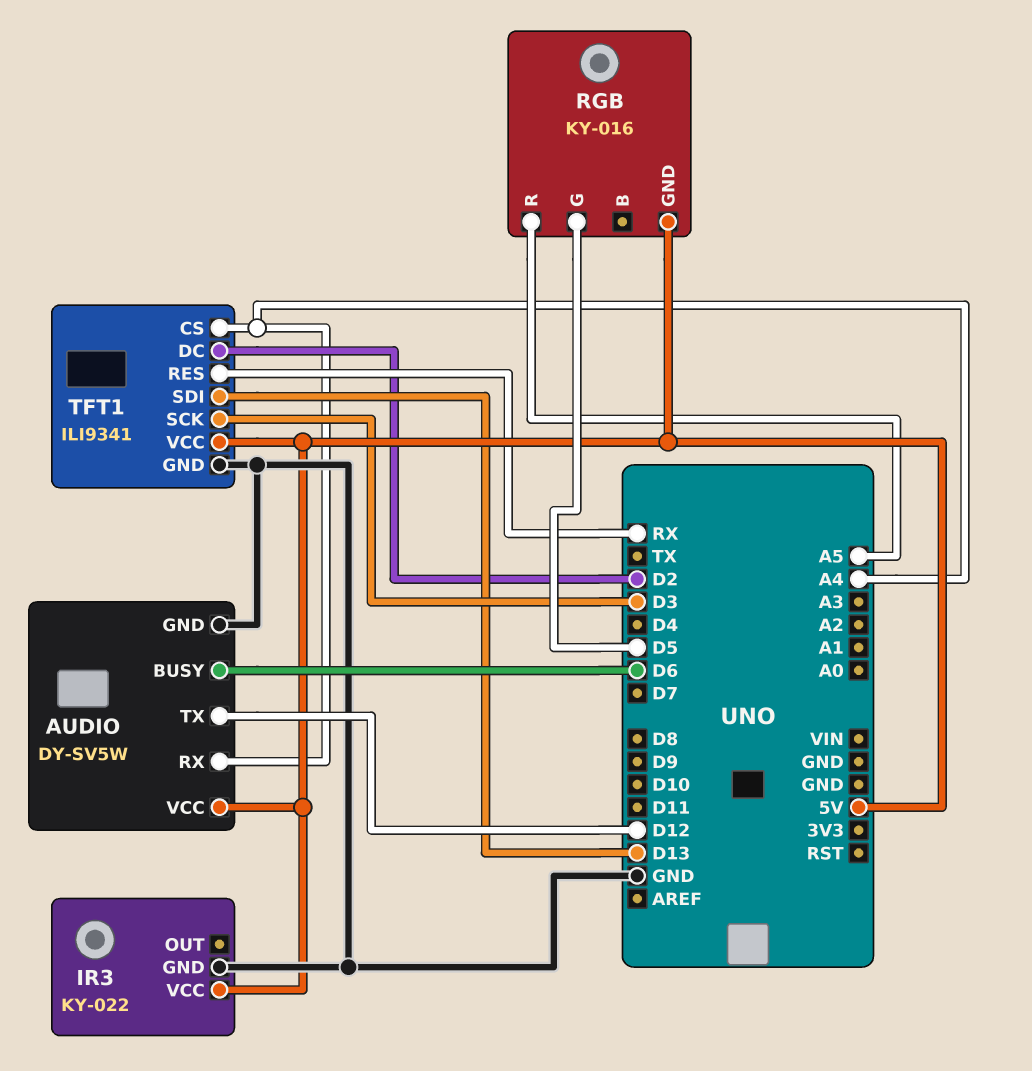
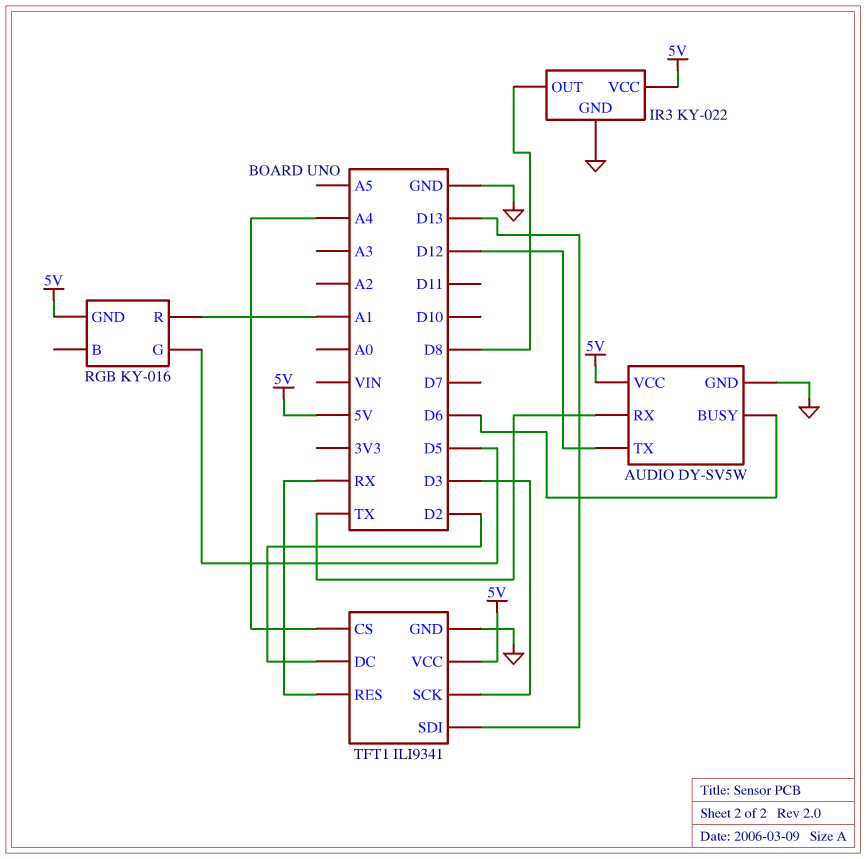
AUDIO pin RX: A4 -> TX
IR3 pin OUT: none -> D8
RGB pin R: A5 -> A1

